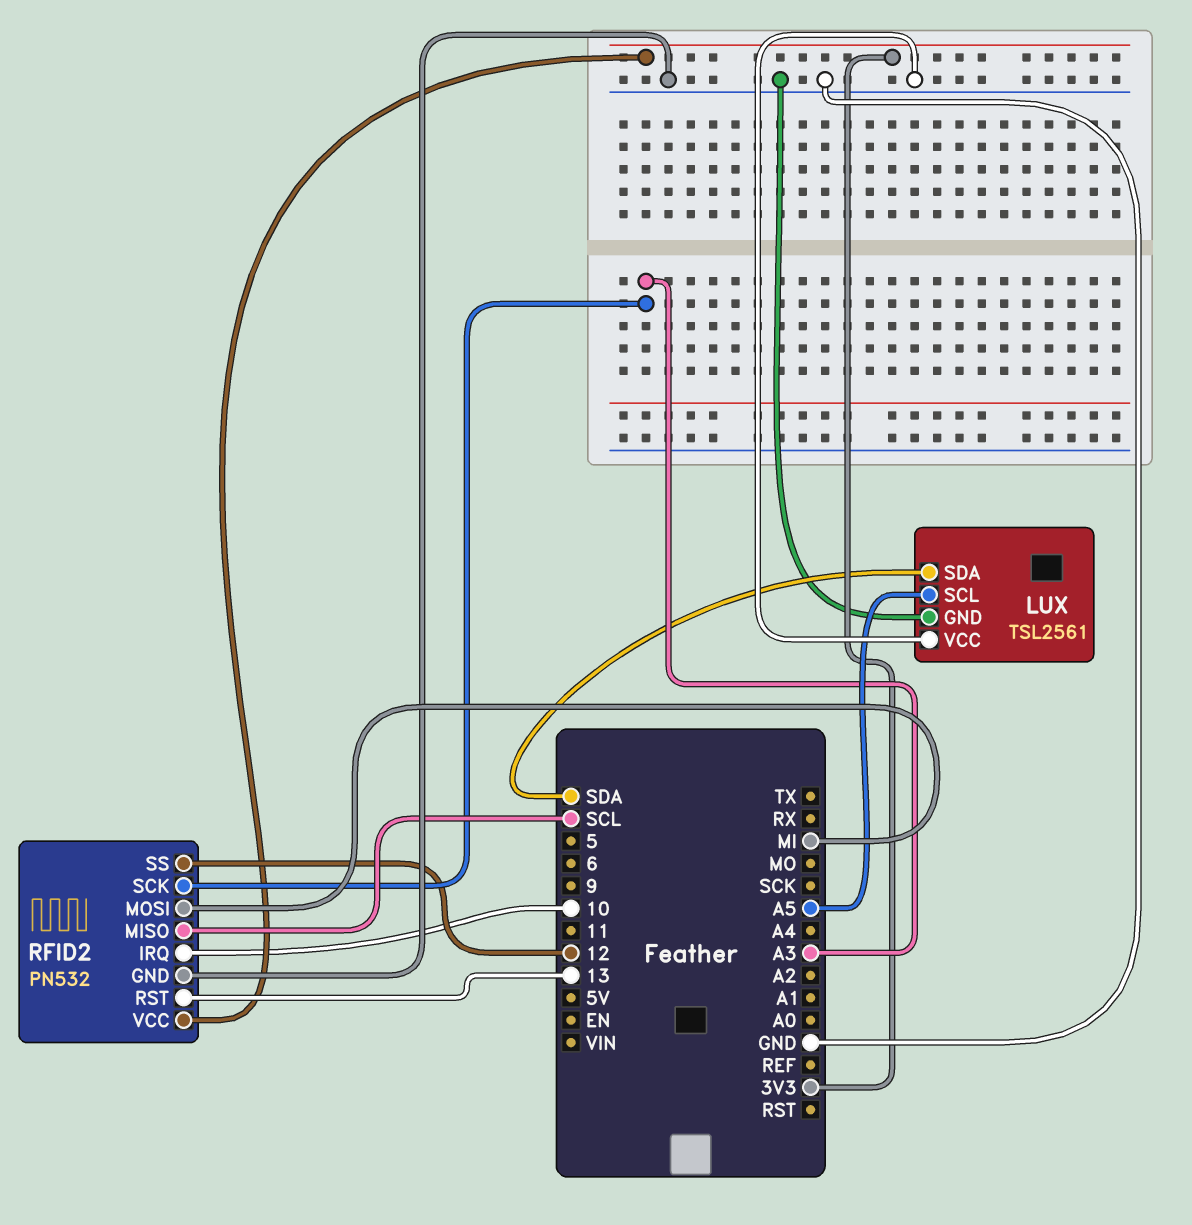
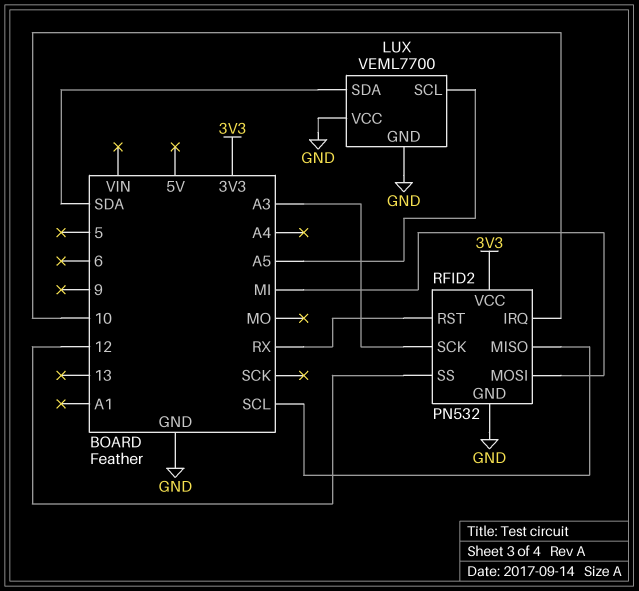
LUX: TSL2561 -> VEML7700
RFID2 pin RST: 13 -> RX

